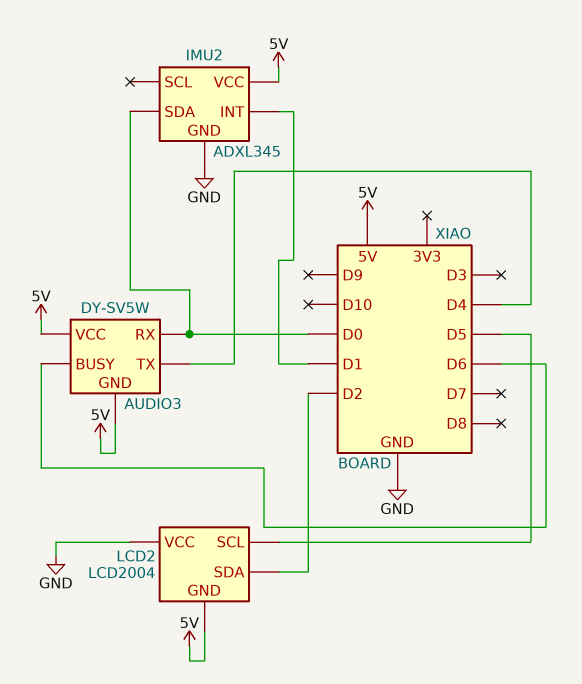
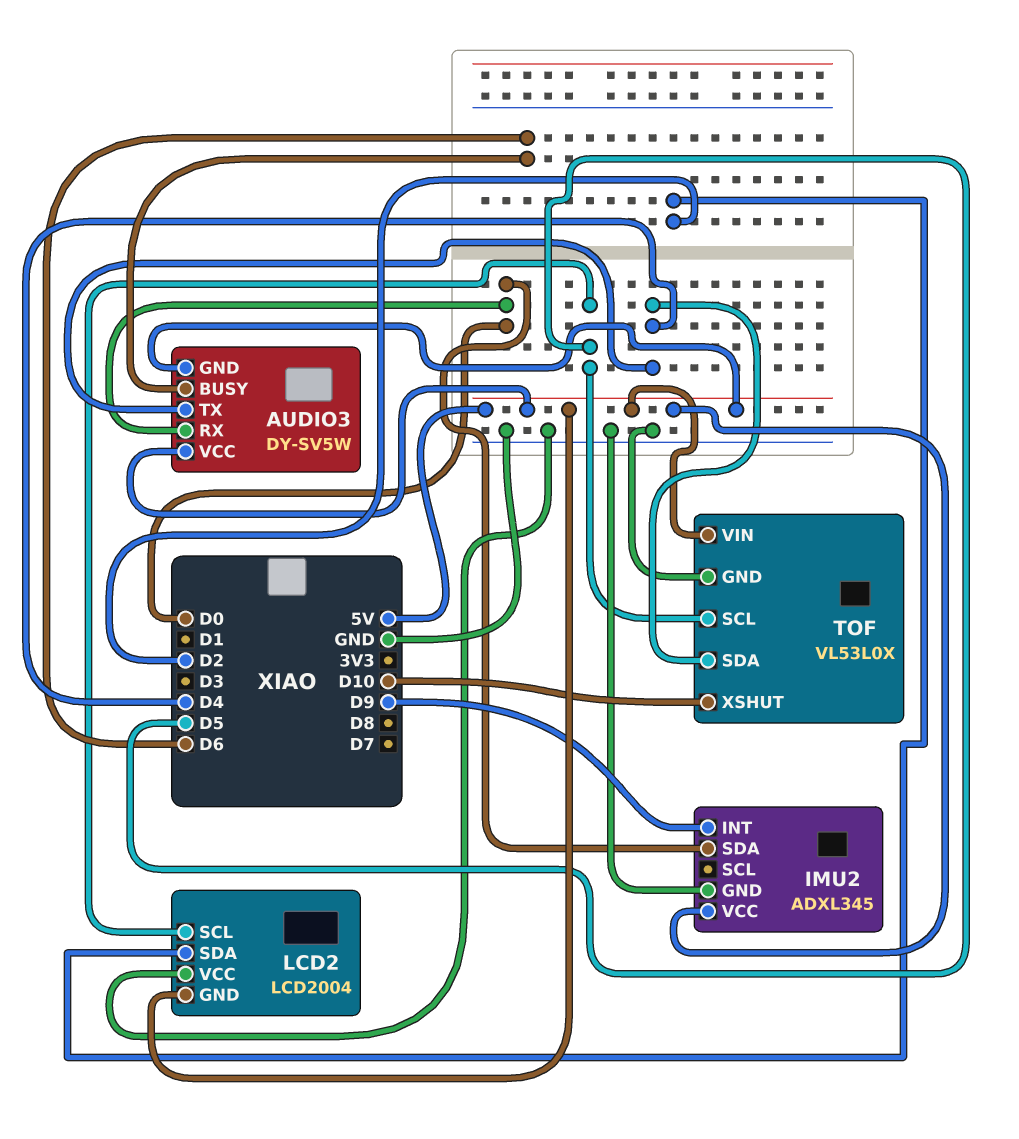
IMU2 pin INT: D1 -> D9
TOF: none -> VL53L0X
TOF pin GND: none -> GND
TOF pin SCL: none -> D5
TOF pin SDA: none -> D4
TOF pin VIN: none -> 5V
TOF pin XSHUT: none -> D10

